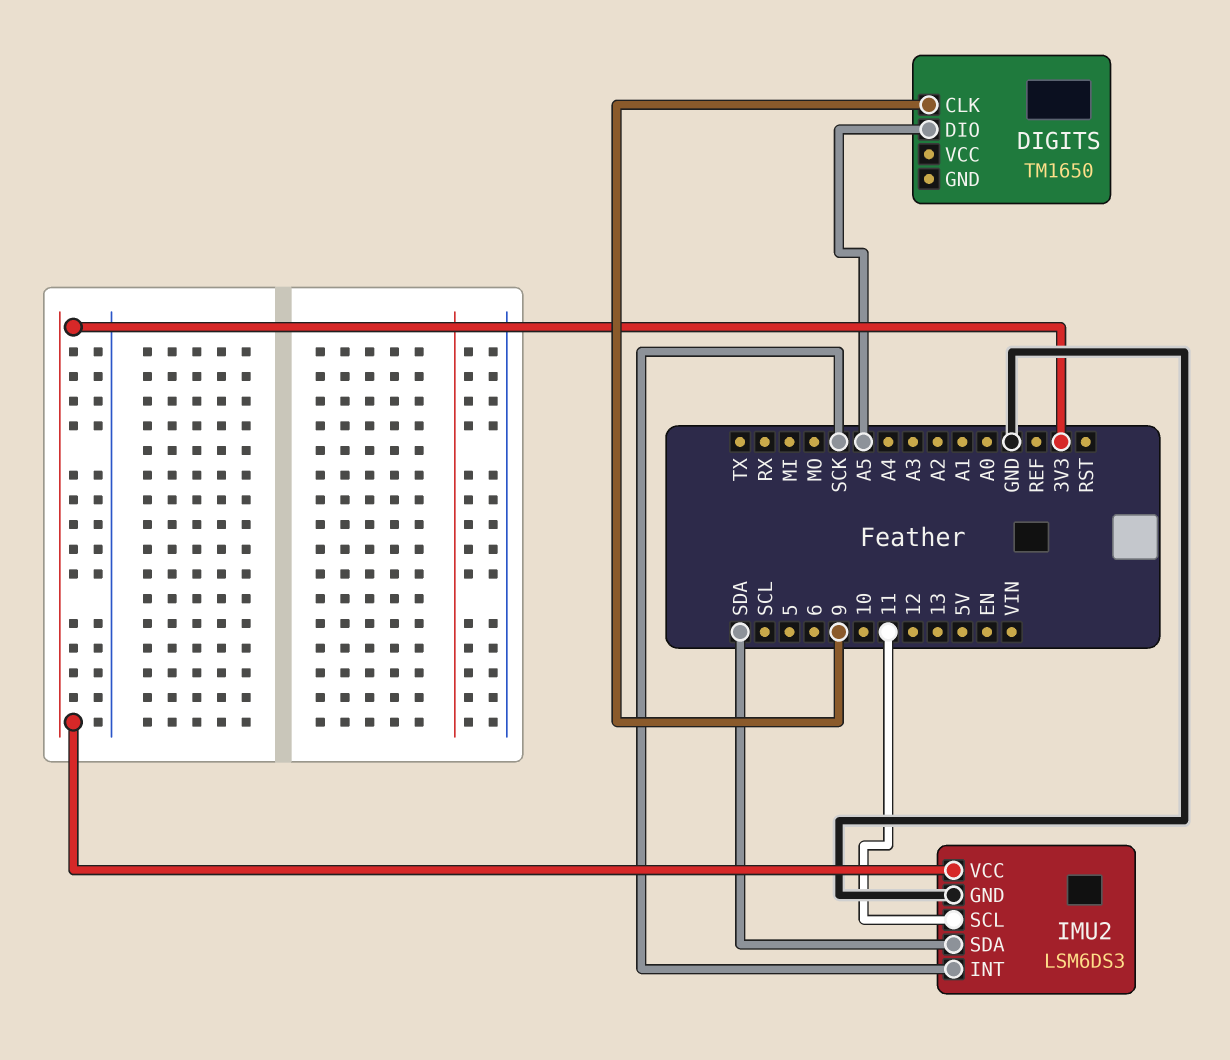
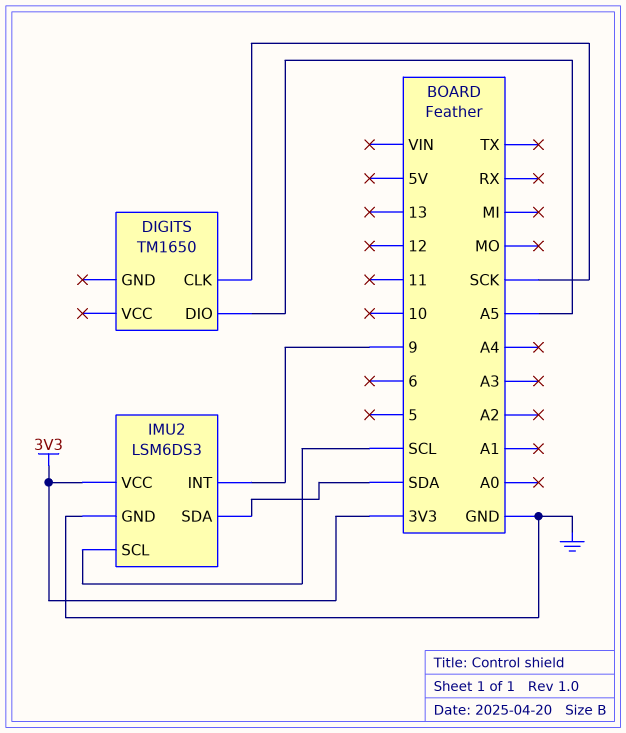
DIGITS pin CLK: 9 -> SCK
IMU2 pin INT: SCK -> 9
IMU2 pin SCL: 11 -> SCL

